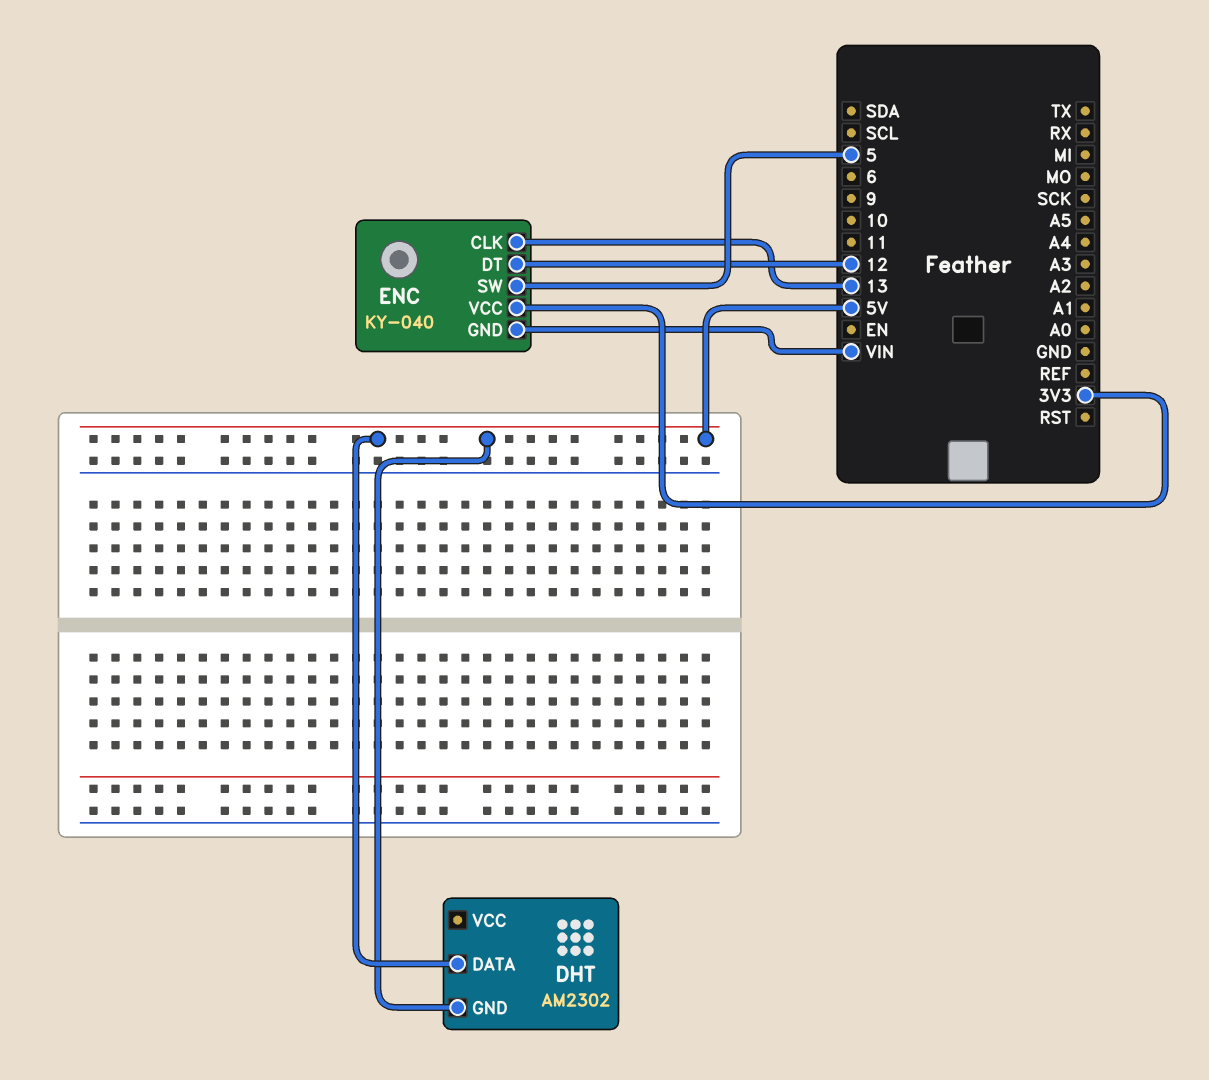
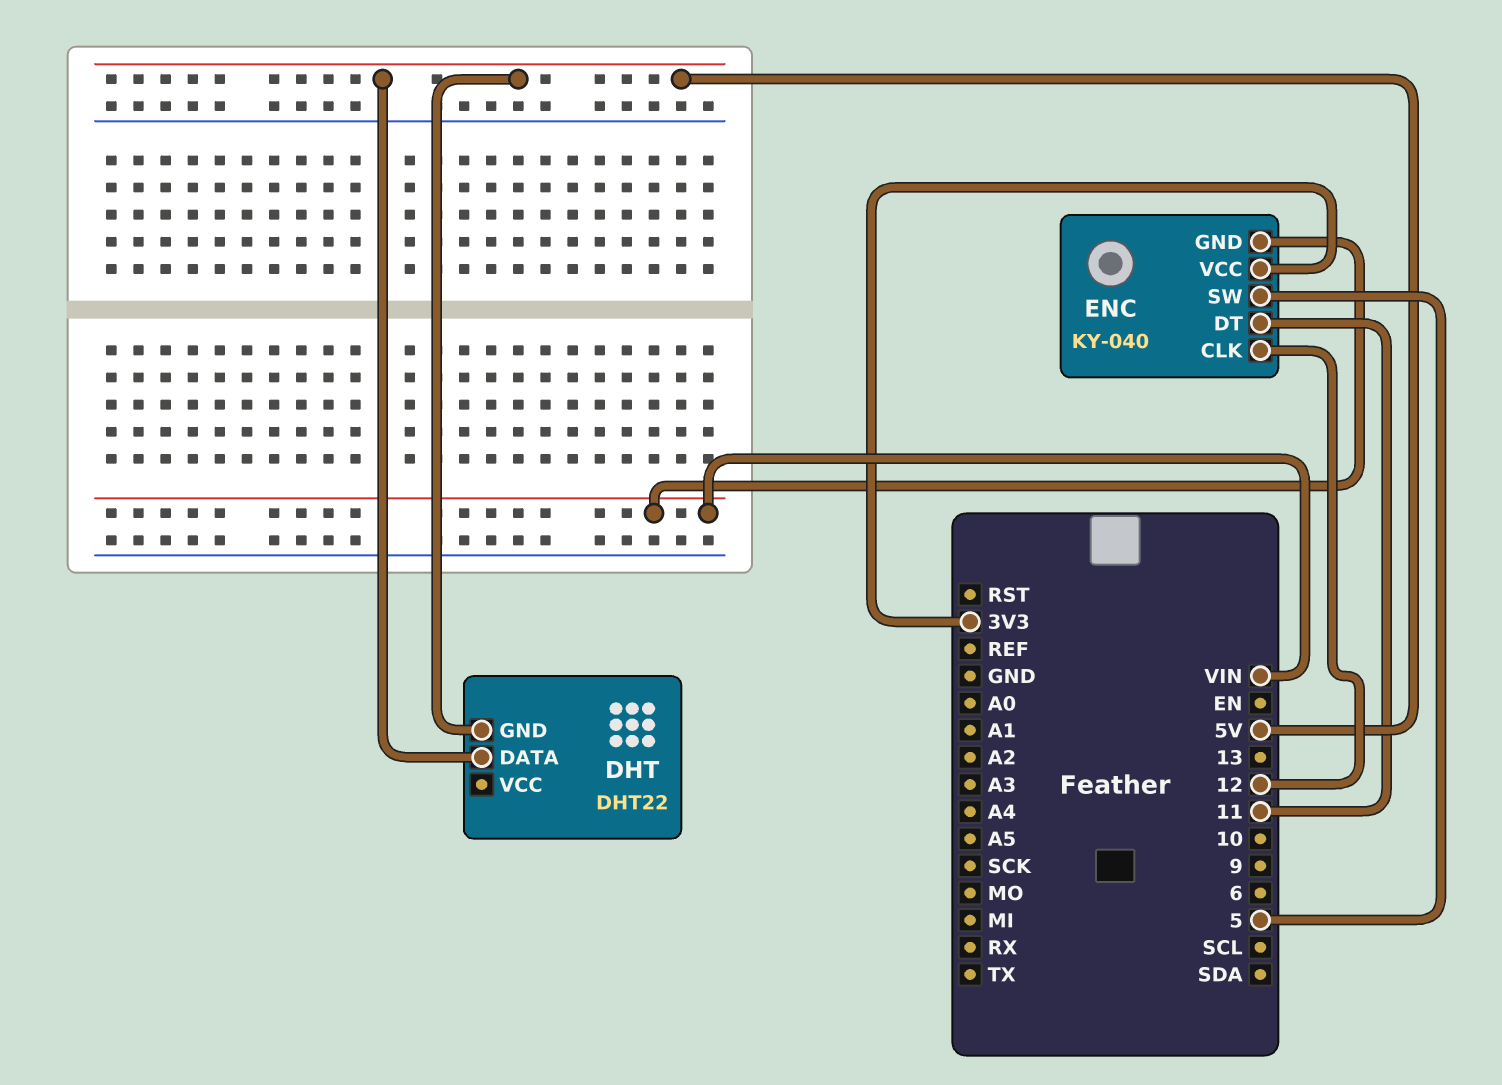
DHT: AM2302 -> DHT22
ENC pin CLK: 13 -> 12
ENC pin DT: 12 -> 11

